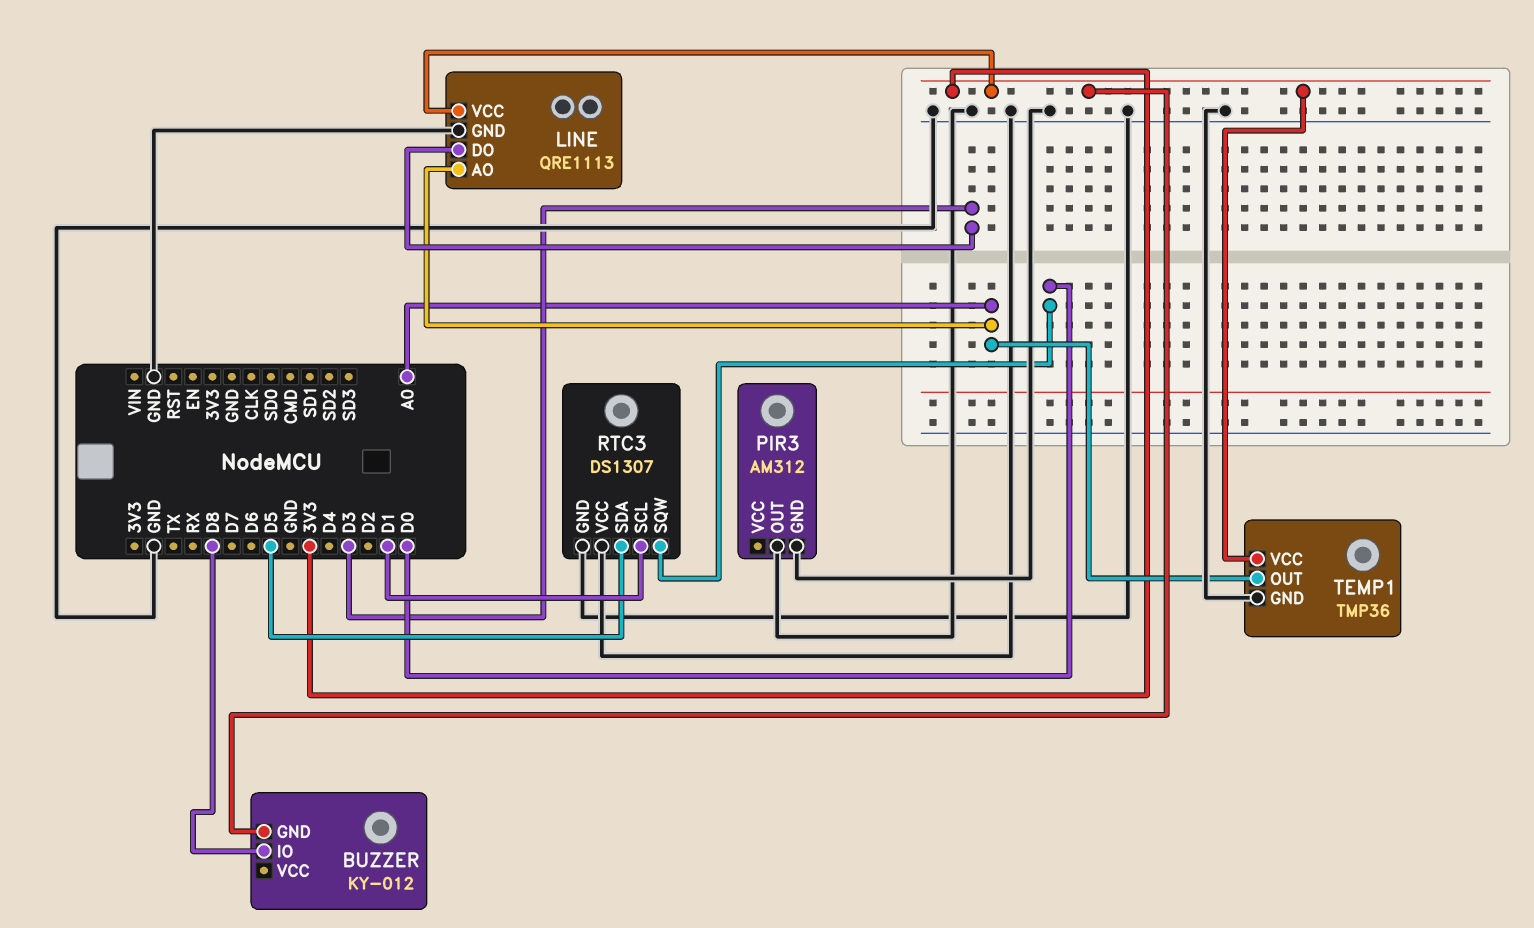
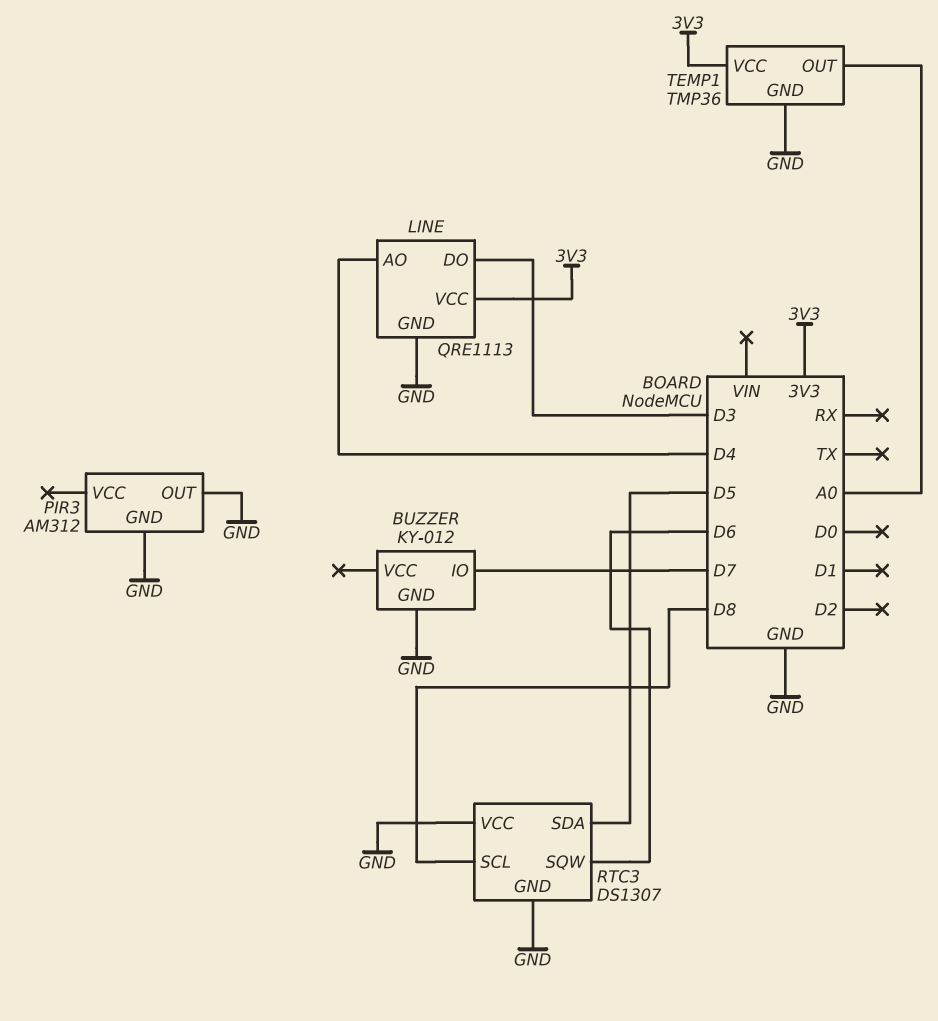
BUZZER pin GND: 3V3 -> GND
BUZZER pin IO: D8 -> D7
LINE pin AO: A0 -> D4
RTC3 pin SCL: D1 -> D8
RTC3 pin SQW: D0 -> D6

